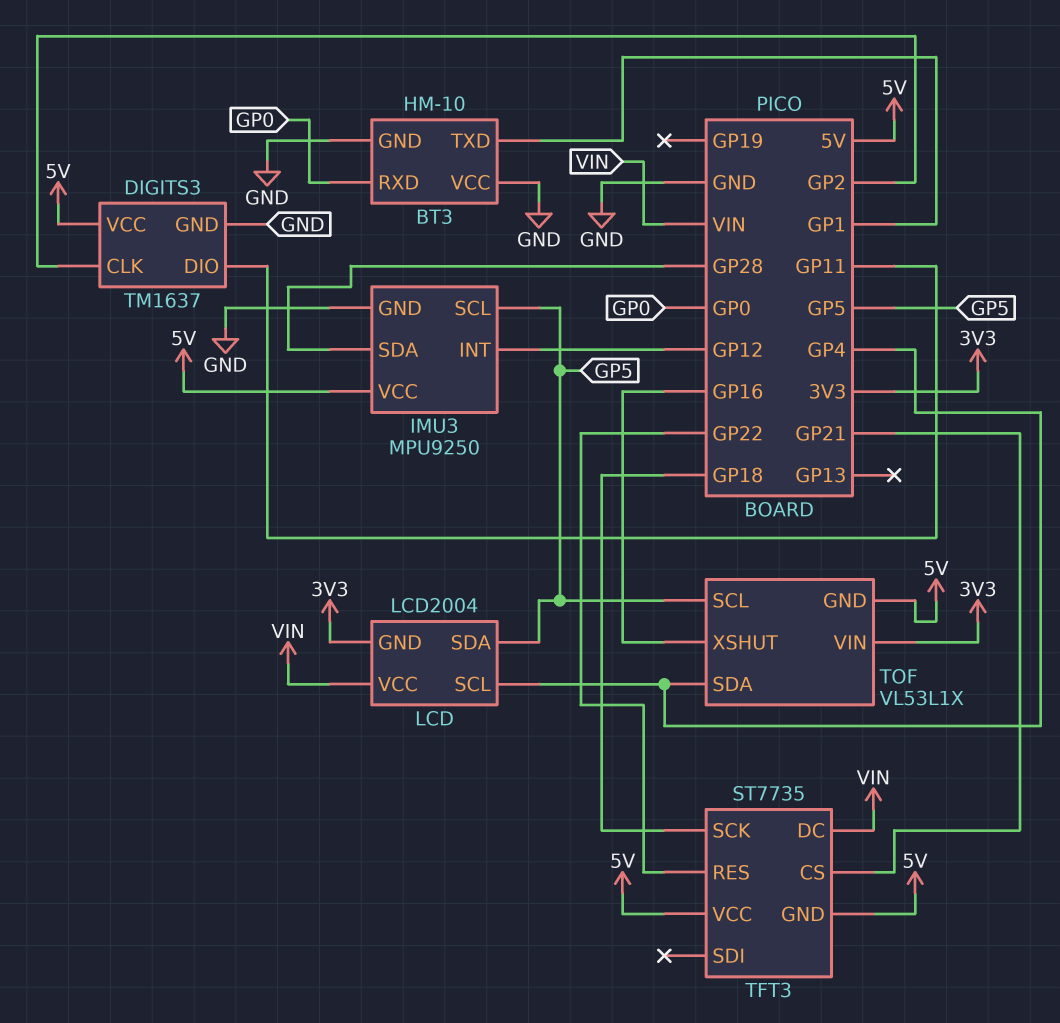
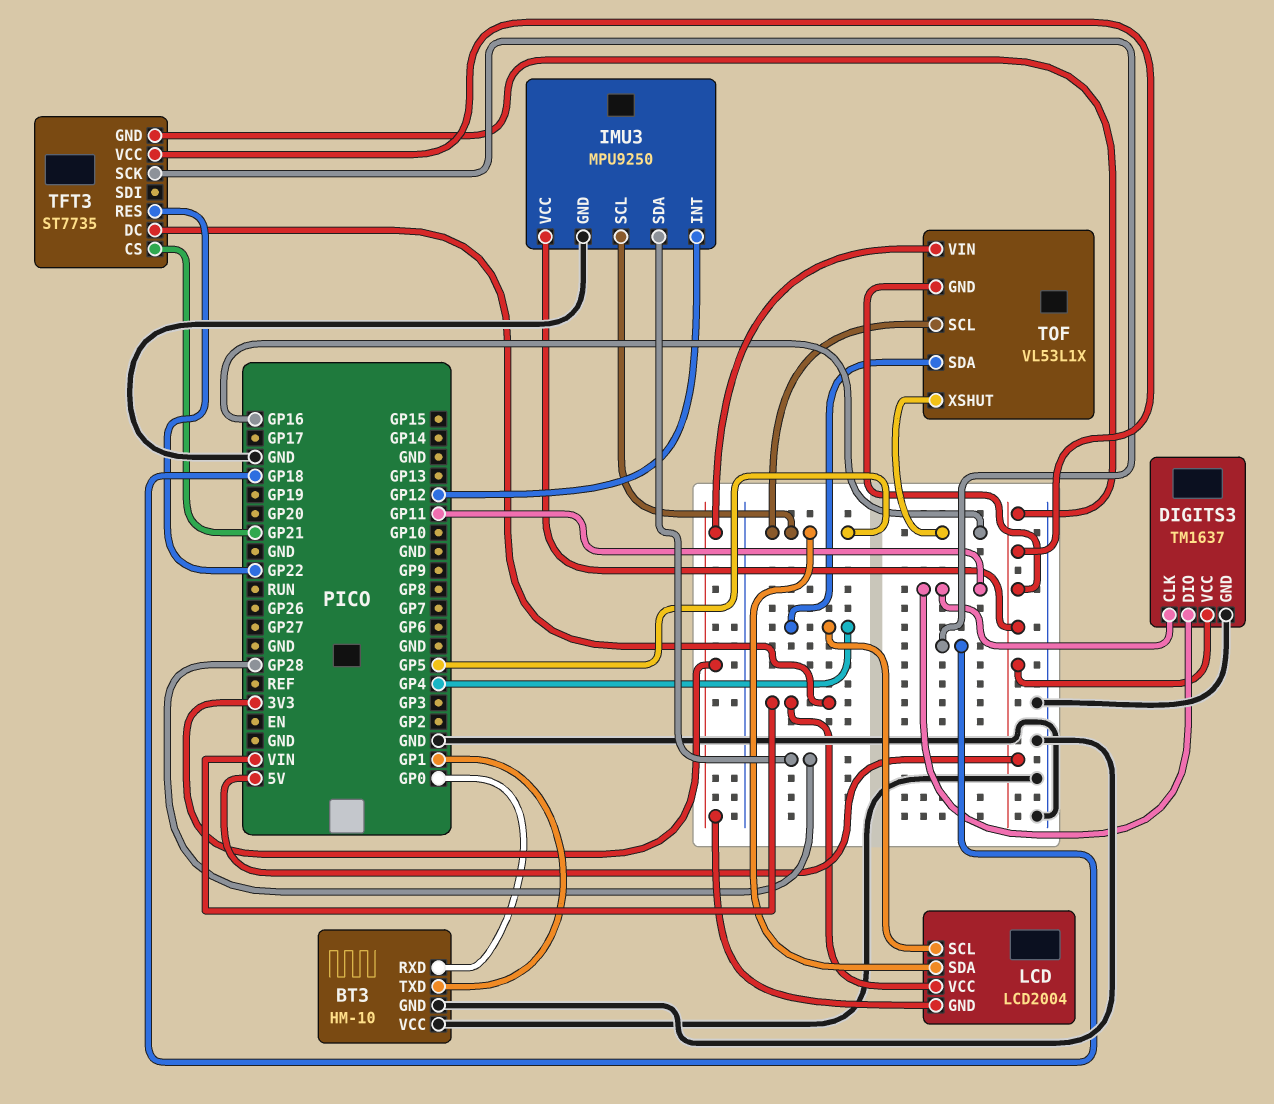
DIGITS3 pin CLK: GP2 -> GP11

